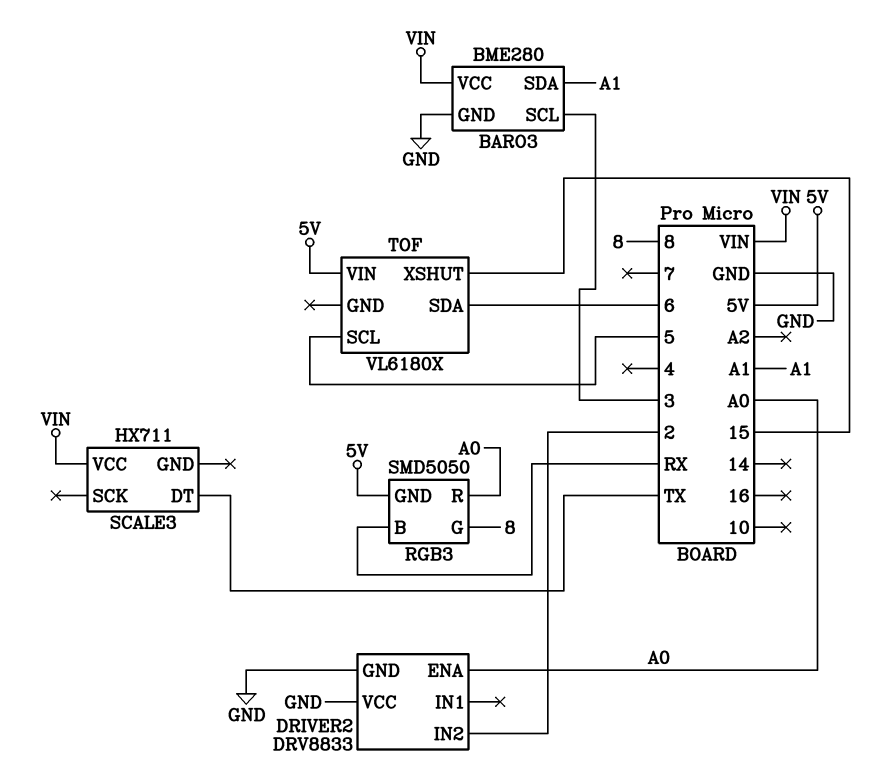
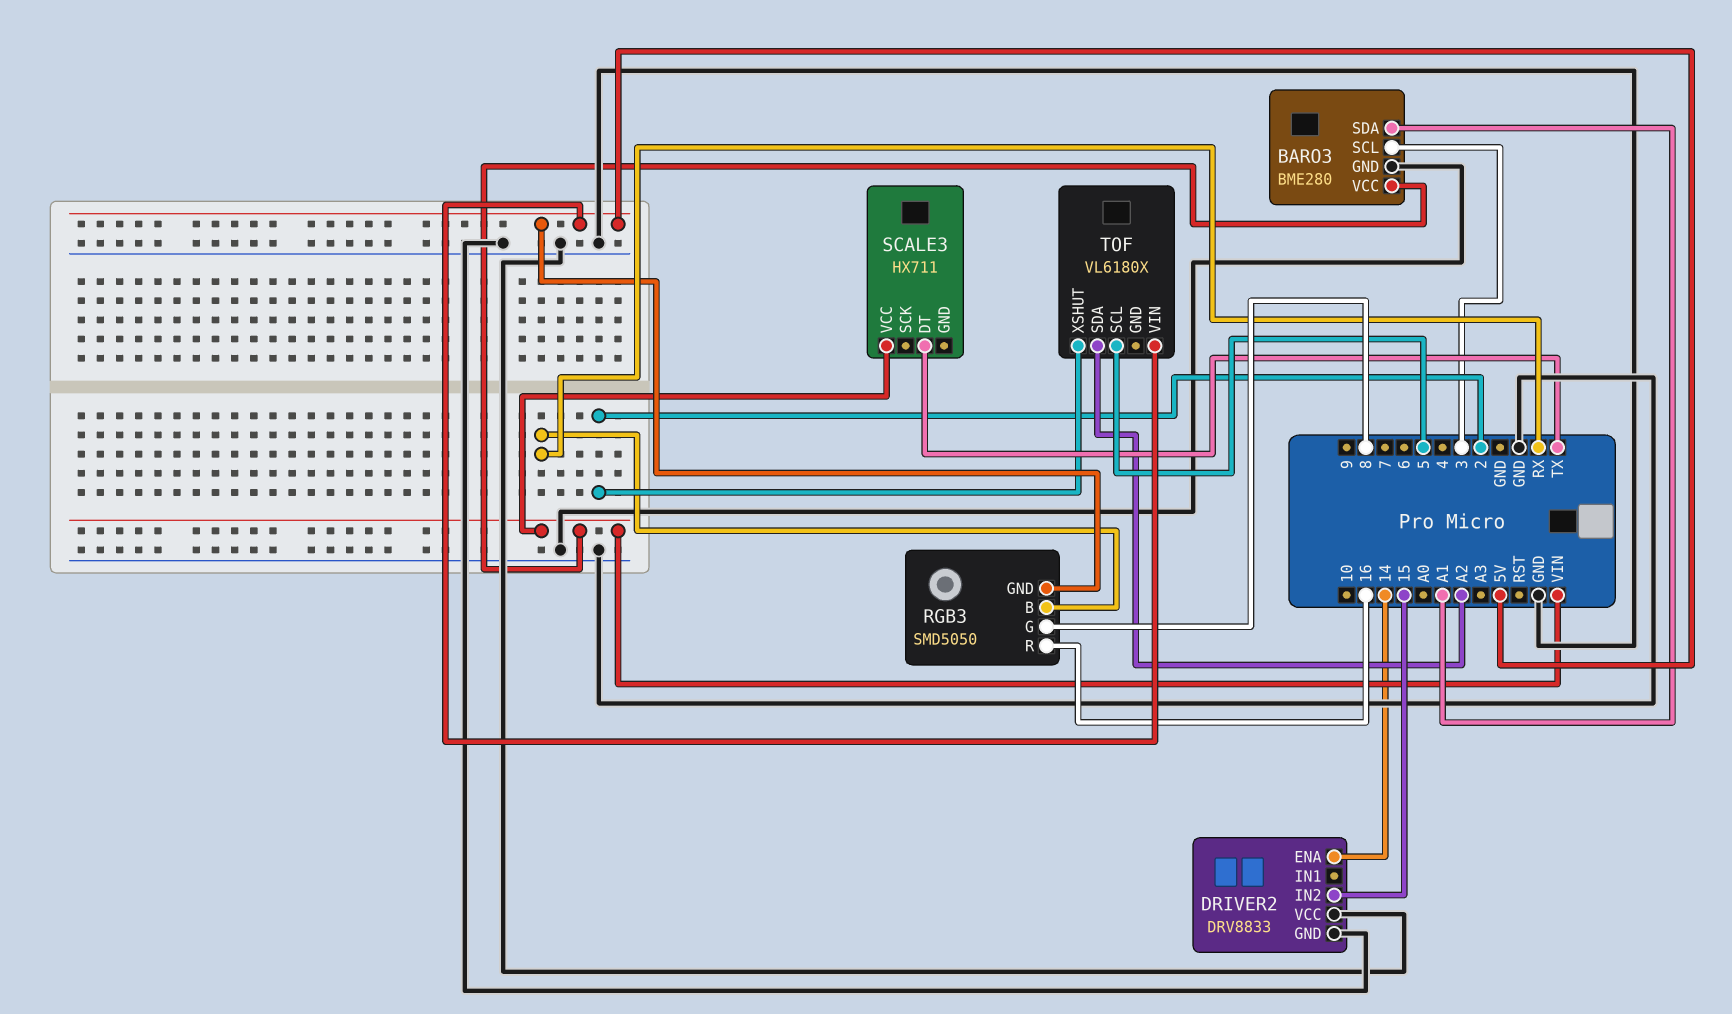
DRIVER2 pin ENA: A0 -> 14
DRIVER2 pin IN2: 2 -> 15
RGB3 pin R: A0 -> 16
TOF pin SDA: 6 -> A2
TOF pin XSHUT: 15 -> 2

